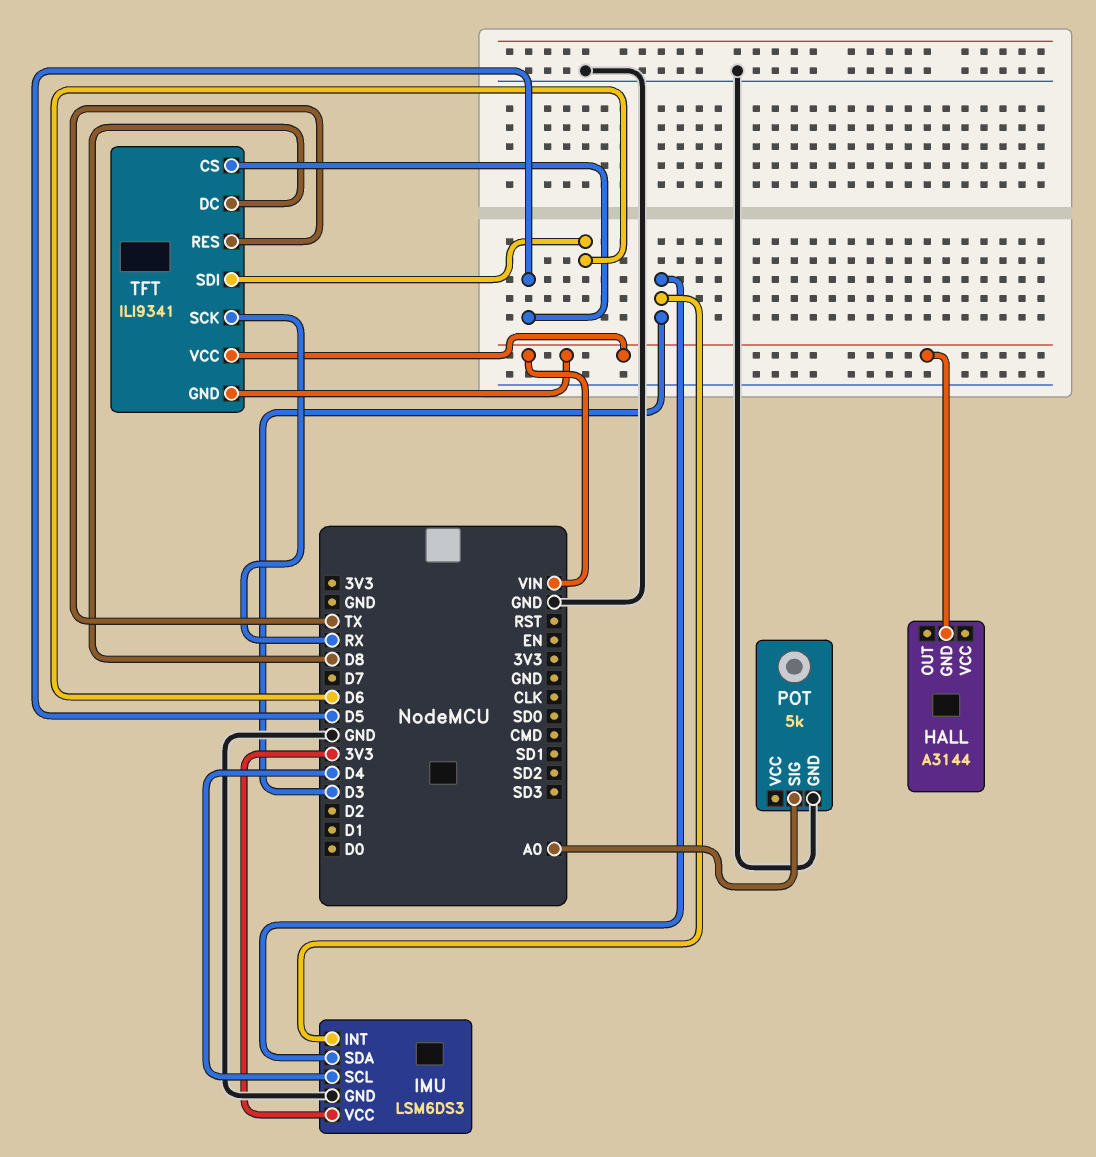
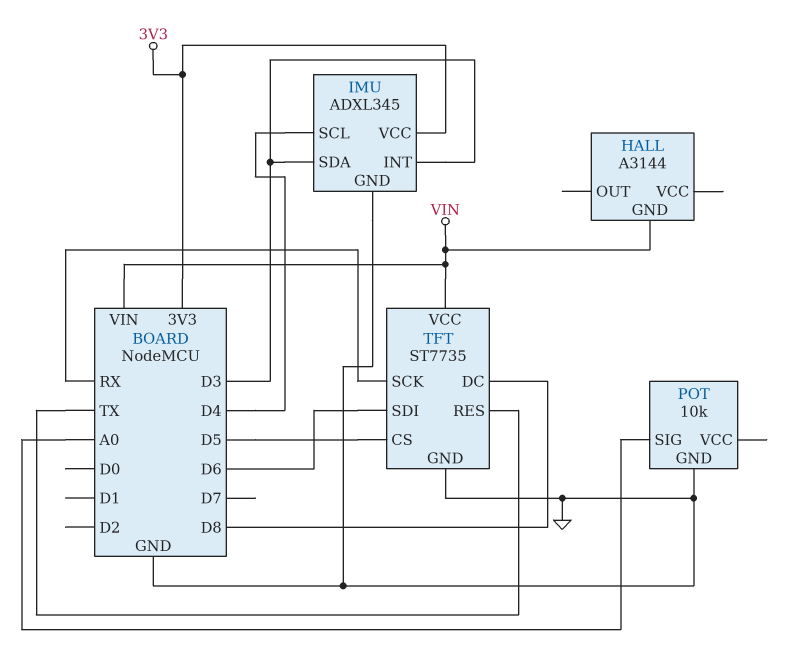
IMU: LSM6DS3 -> ADXL345
POT: 5k -> 10k
TFT: ILI9341 -> ST7735
TFT pin GND: VIN -> GND

